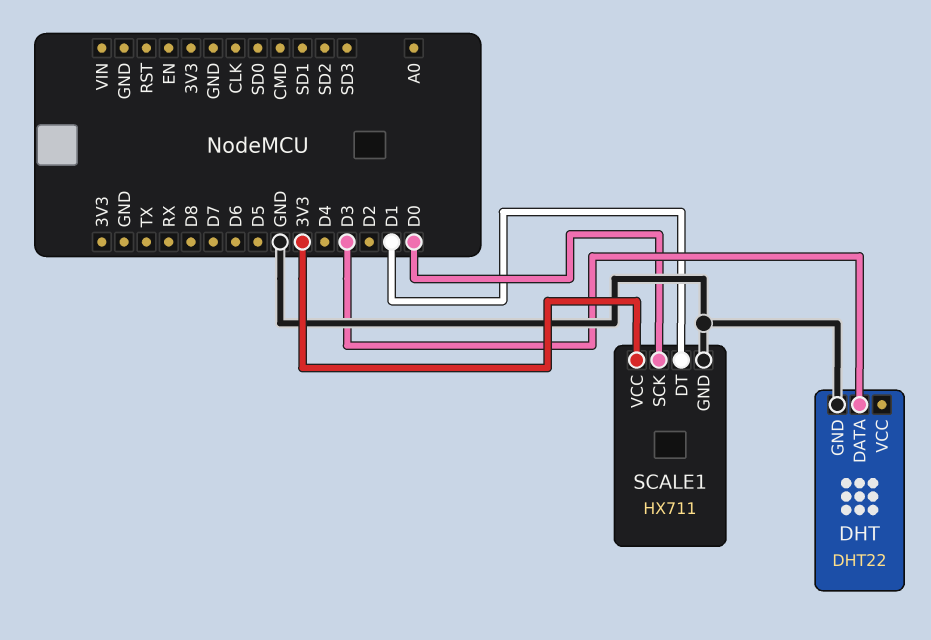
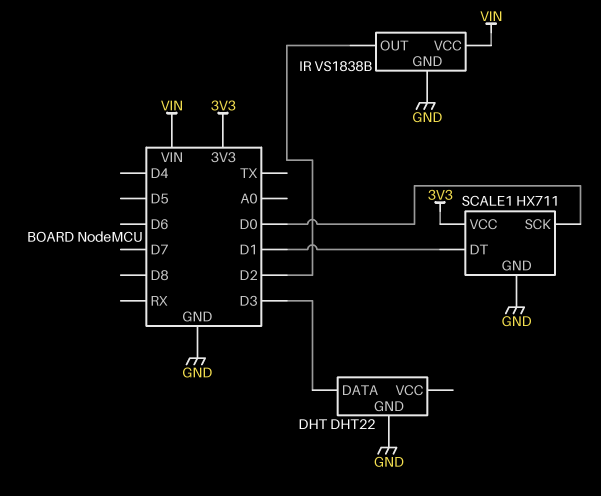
IR: none -> VS1838B
IR pin GND: none -> GND
IR pin OUT: none -> D2
IR pin VCC: none -> VIN

